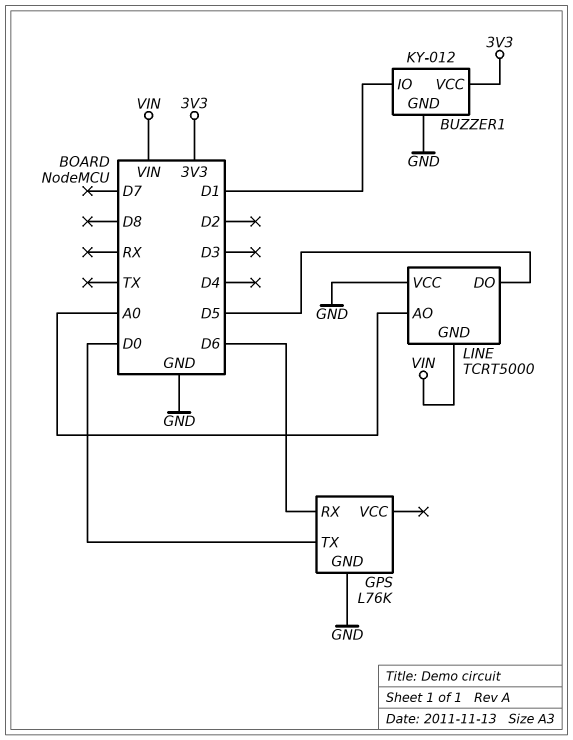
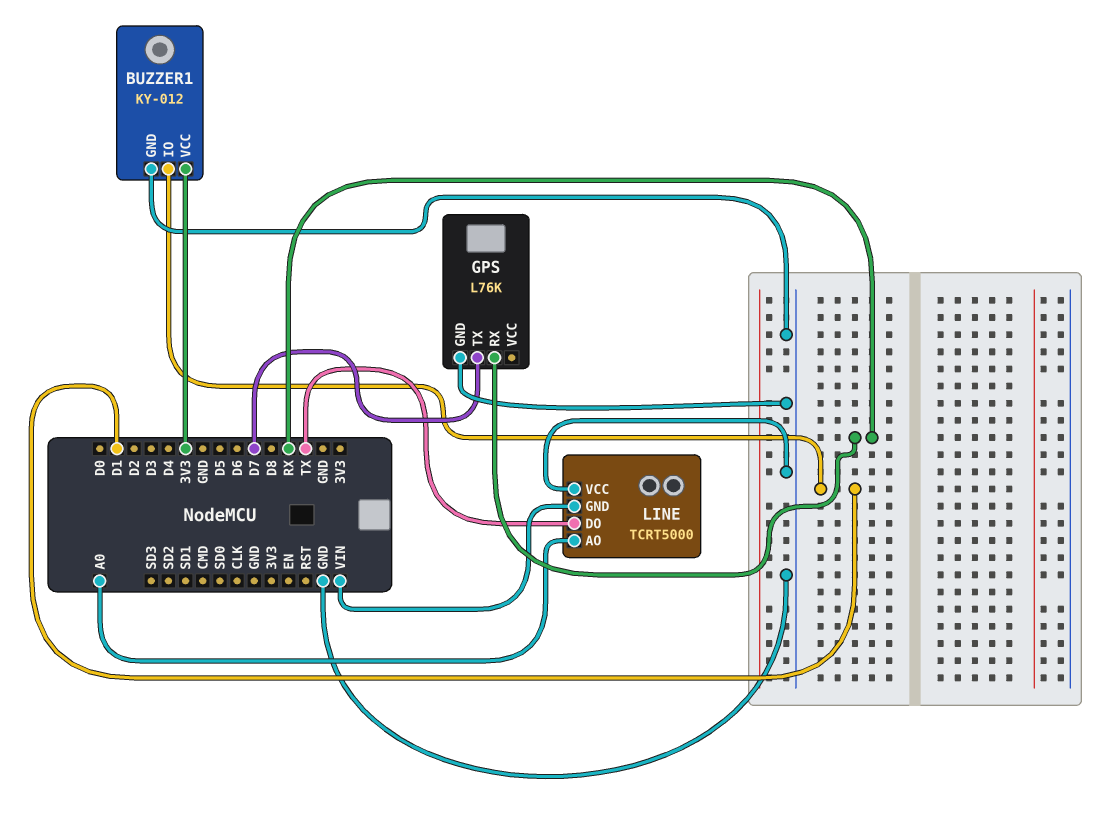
GPS pin RX: D6 -> RX
GPS pin TX: D0 -> D7
LINE pin DO: D5 -> TX

